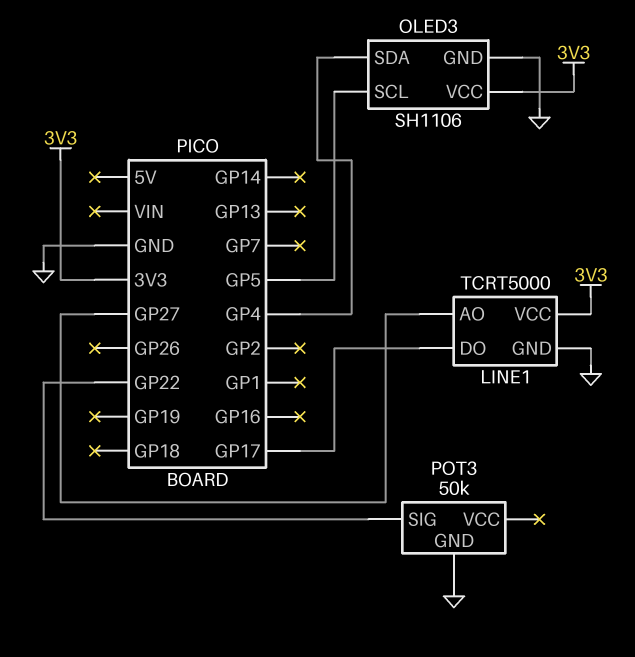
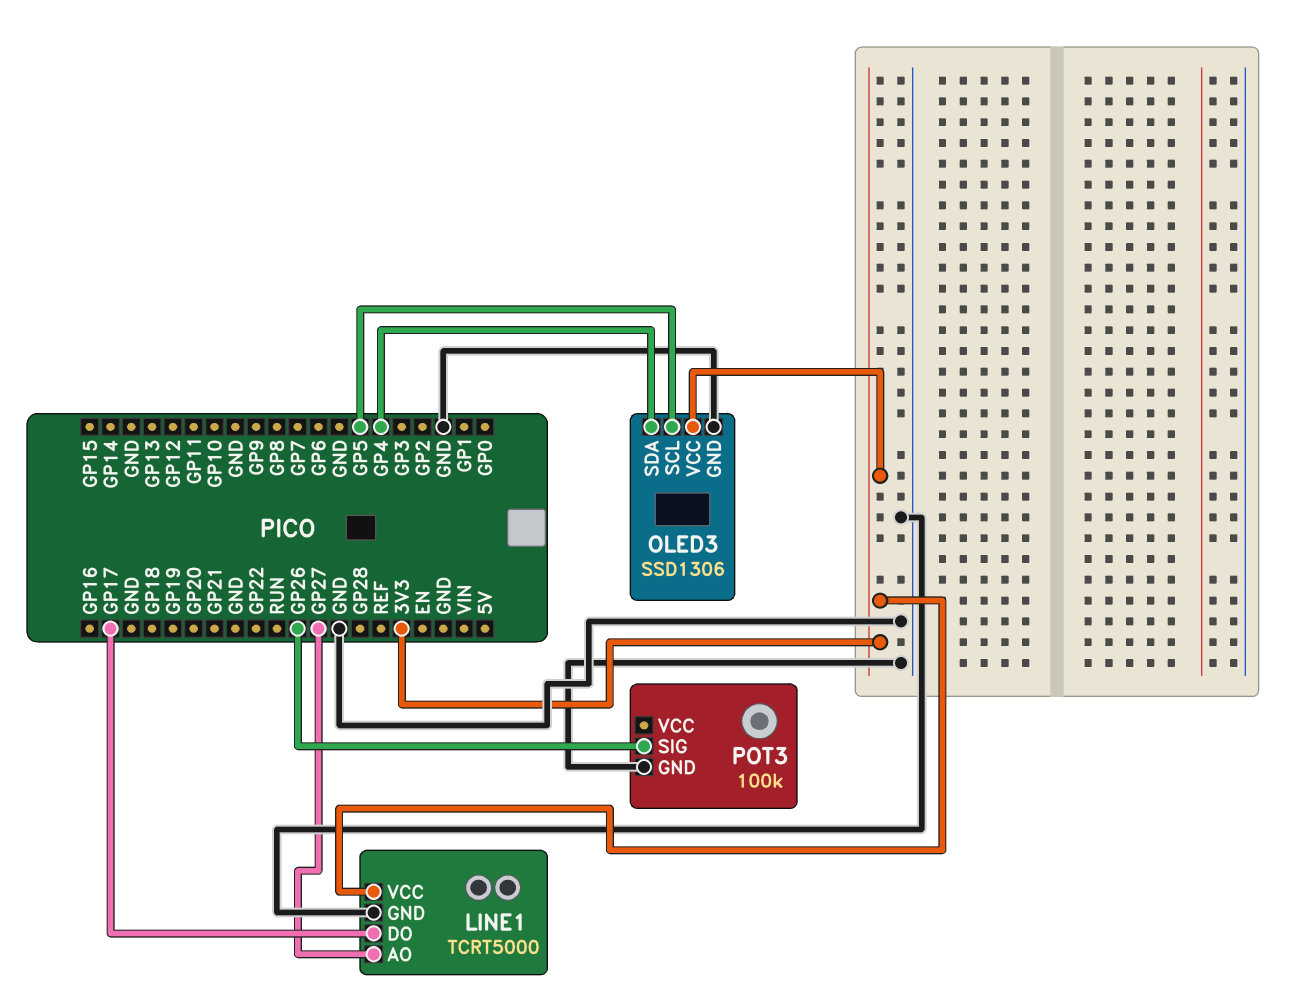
OLED3: SH1106 -> SSD1306
POT3: 50k -> 100k
POT3 pin SIG: GP22 -> GP26

